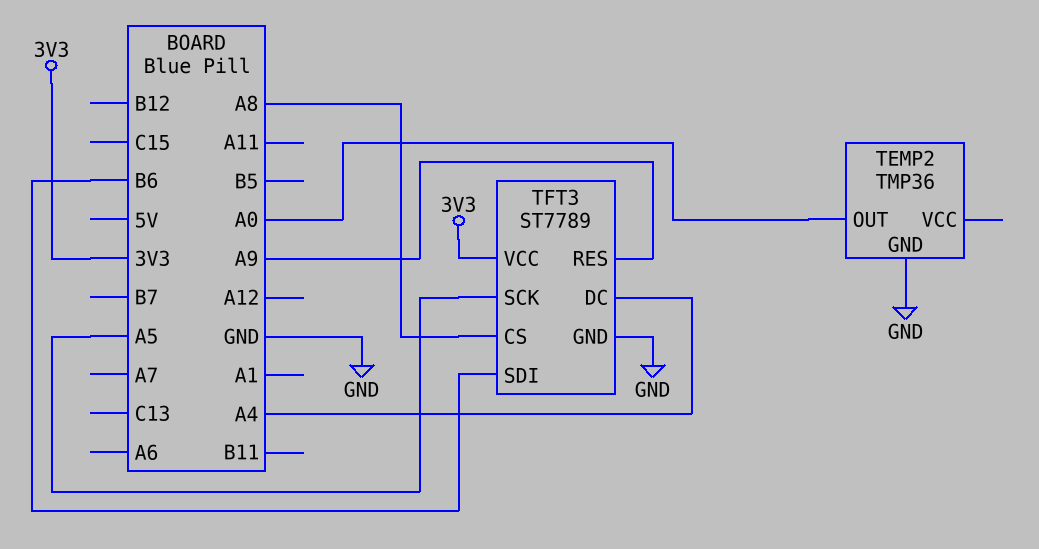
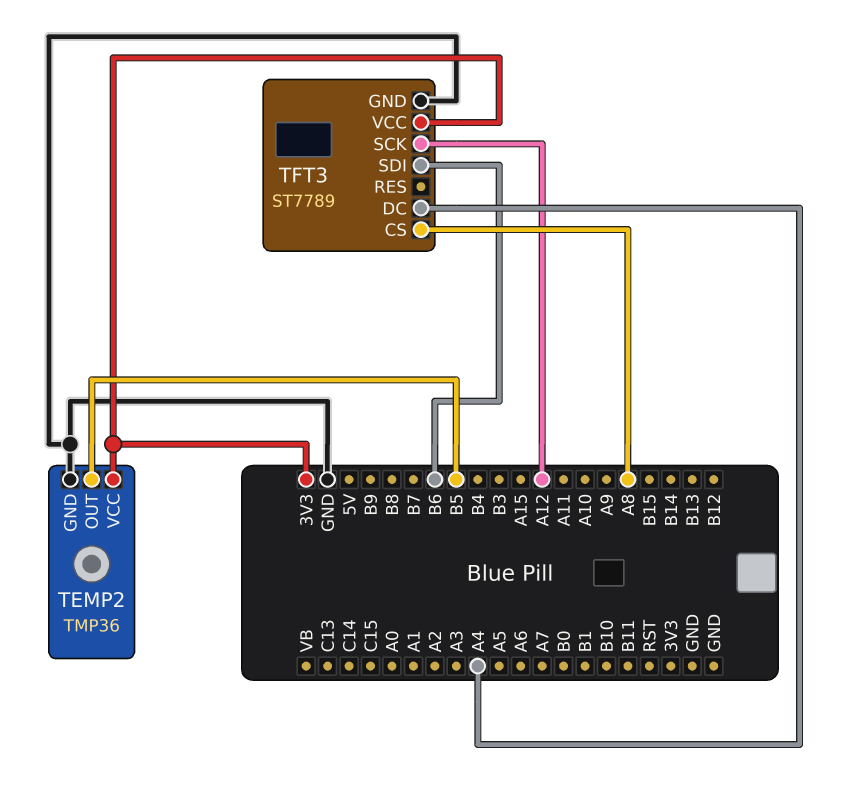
TEMP2 pin OUT: A0 -> B5
TEMP2 pin VCC: none -> 3V3
TFT3 pin RES: A9 -> none
TFT3 pin SCK: A5 -> A12

